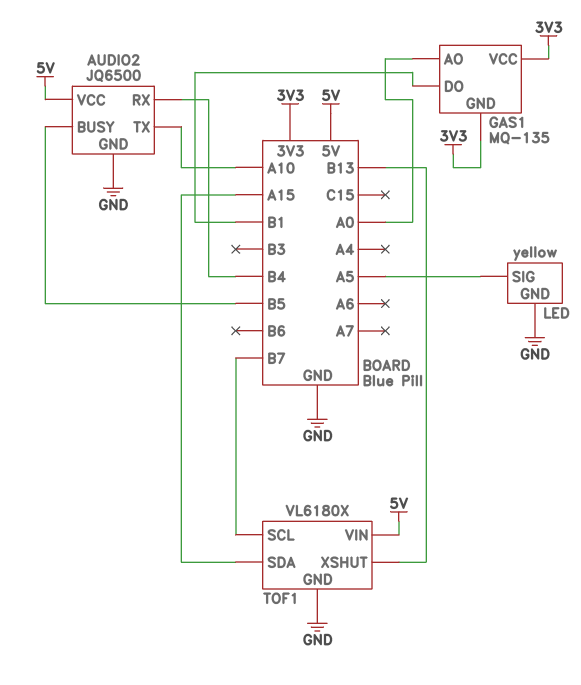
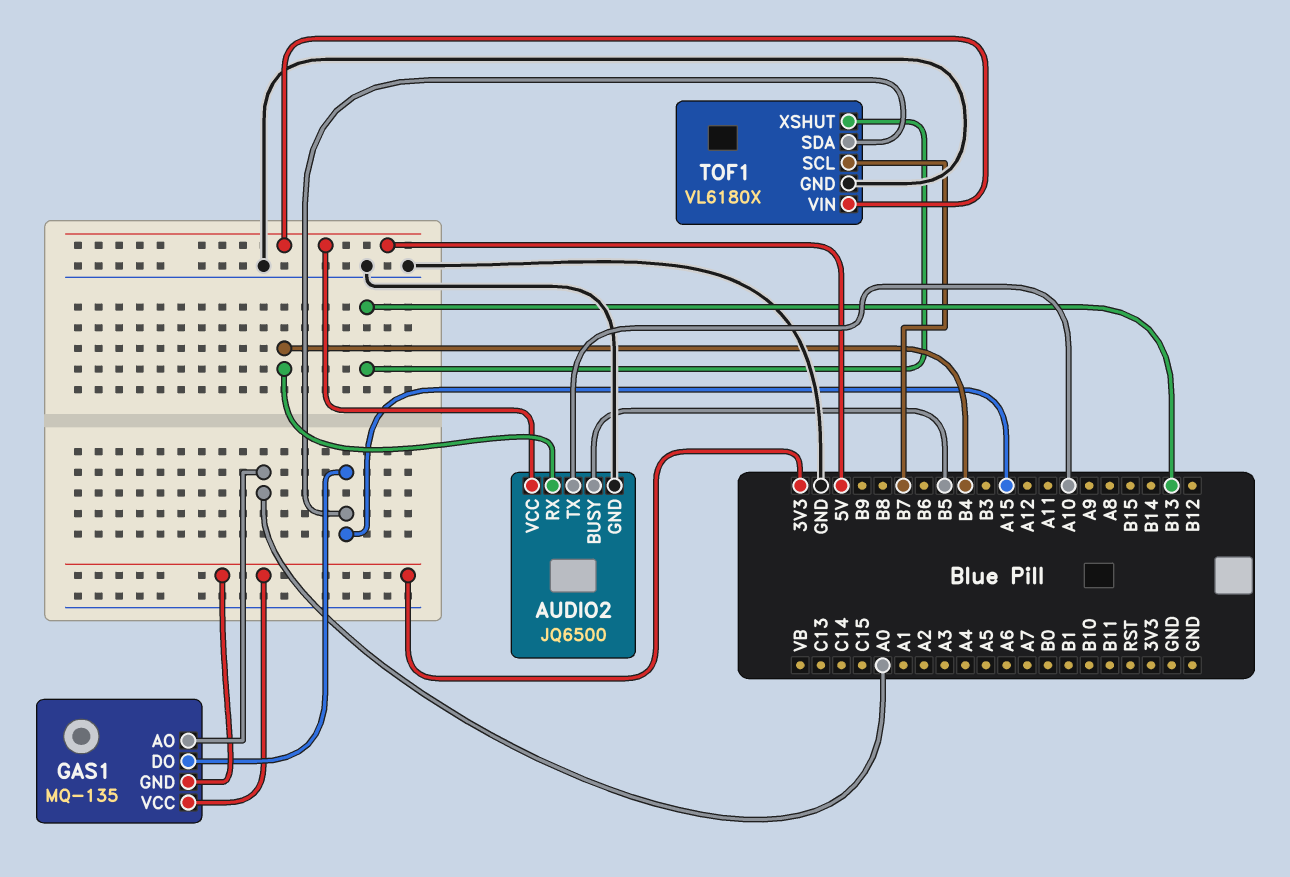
GAS1 pin DO: B1 -> A15
LED: yellow -> none
LED pin GND: GND -> none
LED pin SIG: A5 -> none

